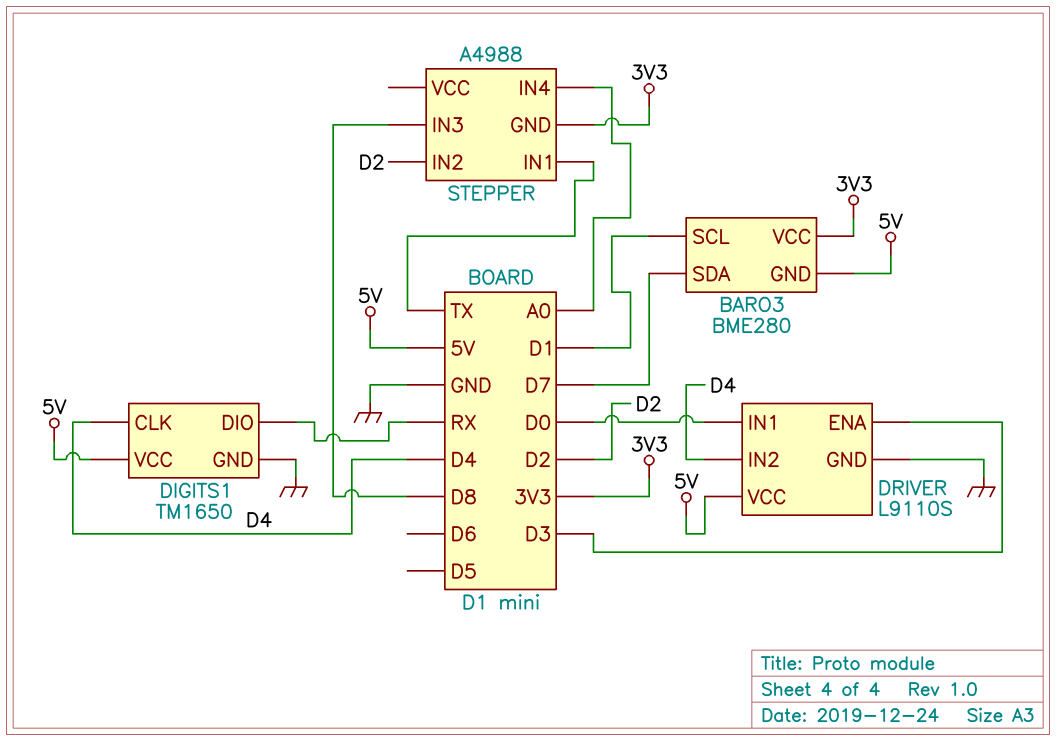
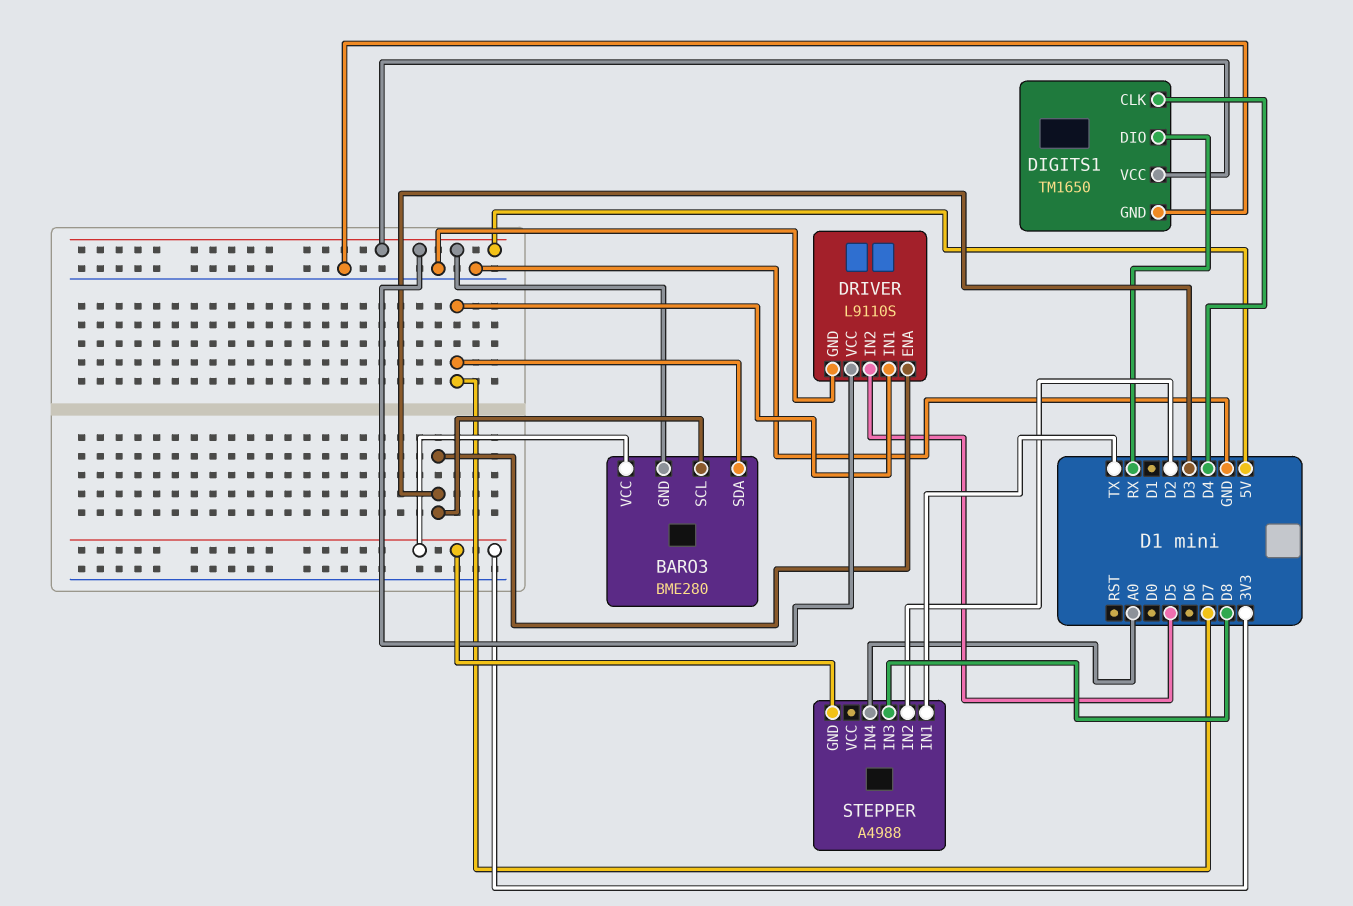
BARO3 pin SCL: D1 -> D3
DRIVER pin IN1: D0 -> D7
DRIVER pin IN2: D4 -> D5

